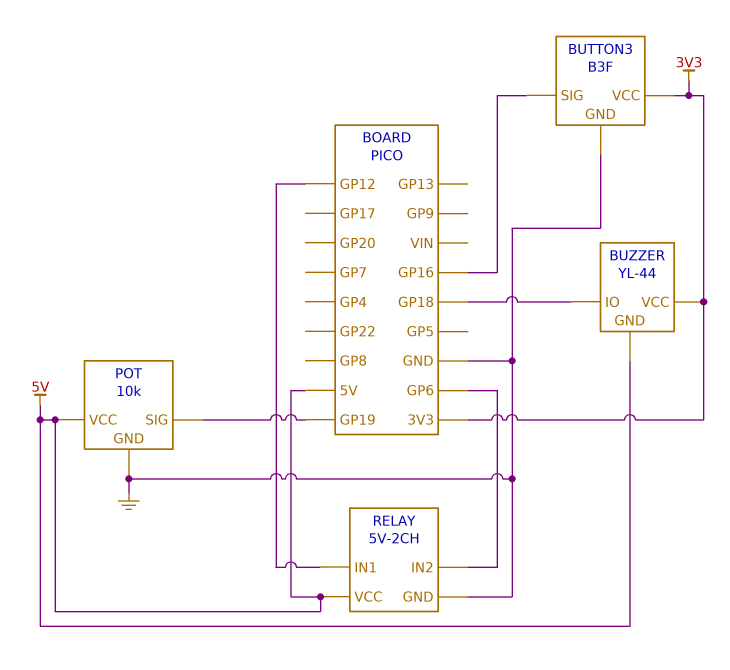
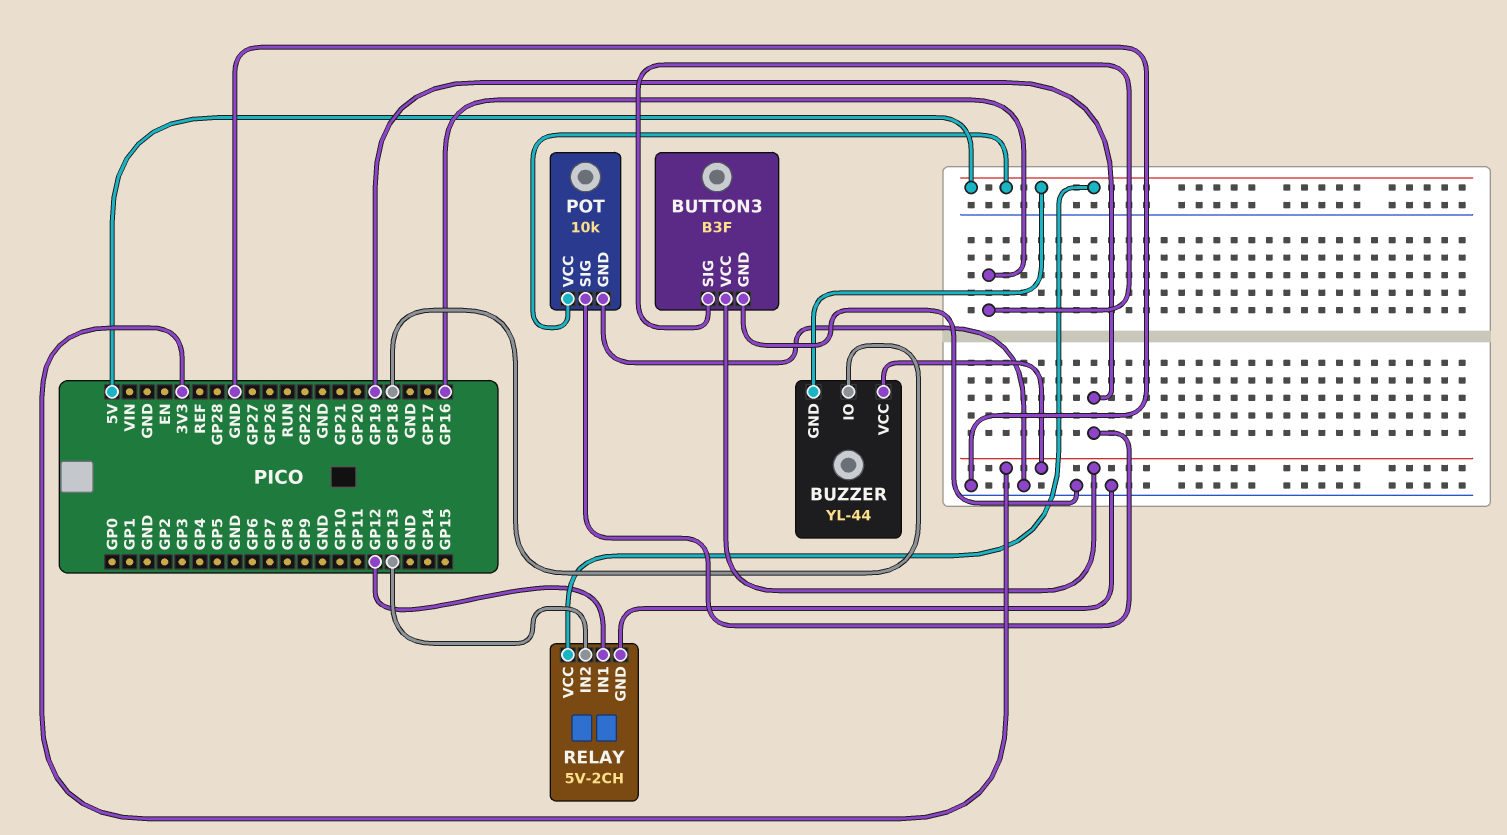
RELAY pin IN2: GP6 -> GP13

